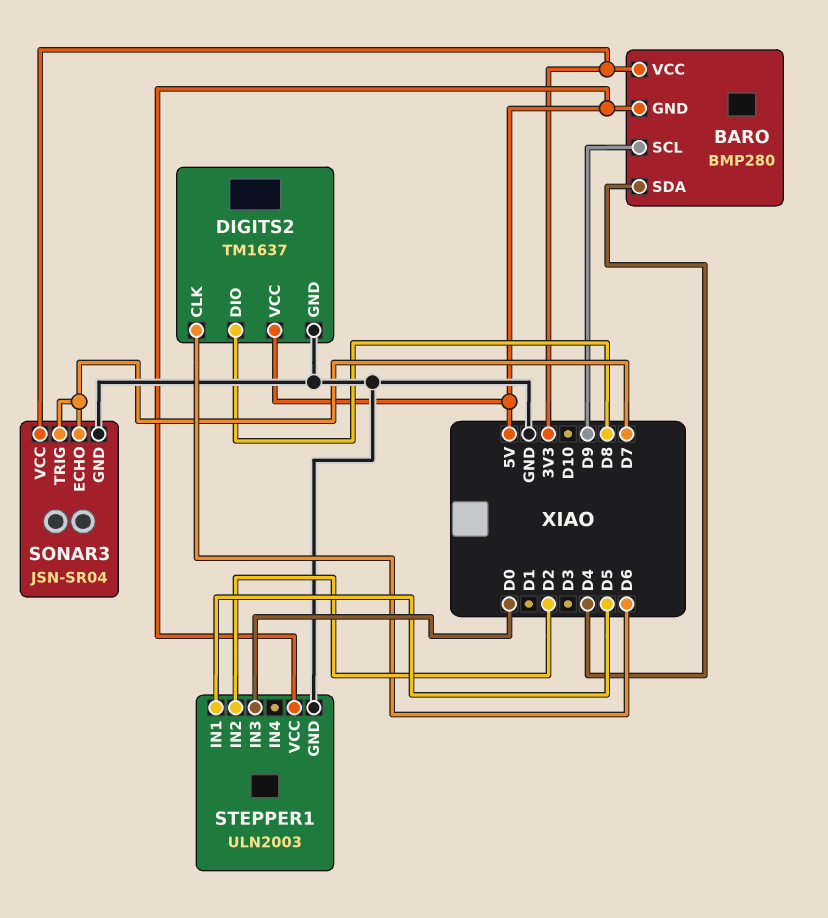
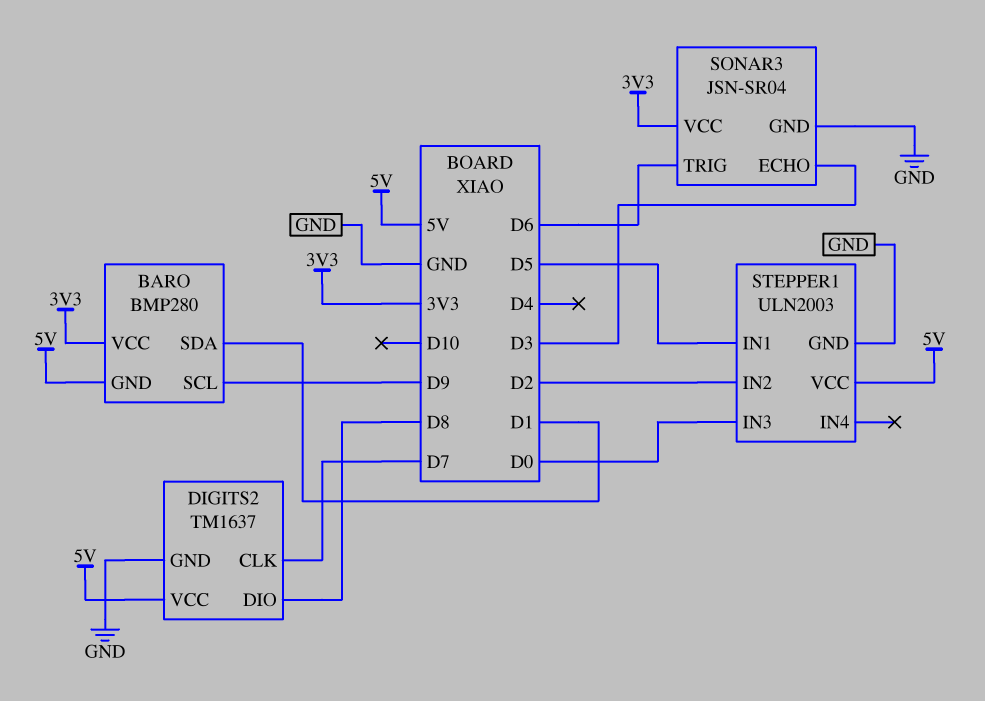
BARO pin SDA: D4 -> D1
DIGITS2 pin CLK: D6 -> D7
SONAR3 pin ECHO: D7 -> D3
SONAR3 pin TRIG: D7 -> D6

